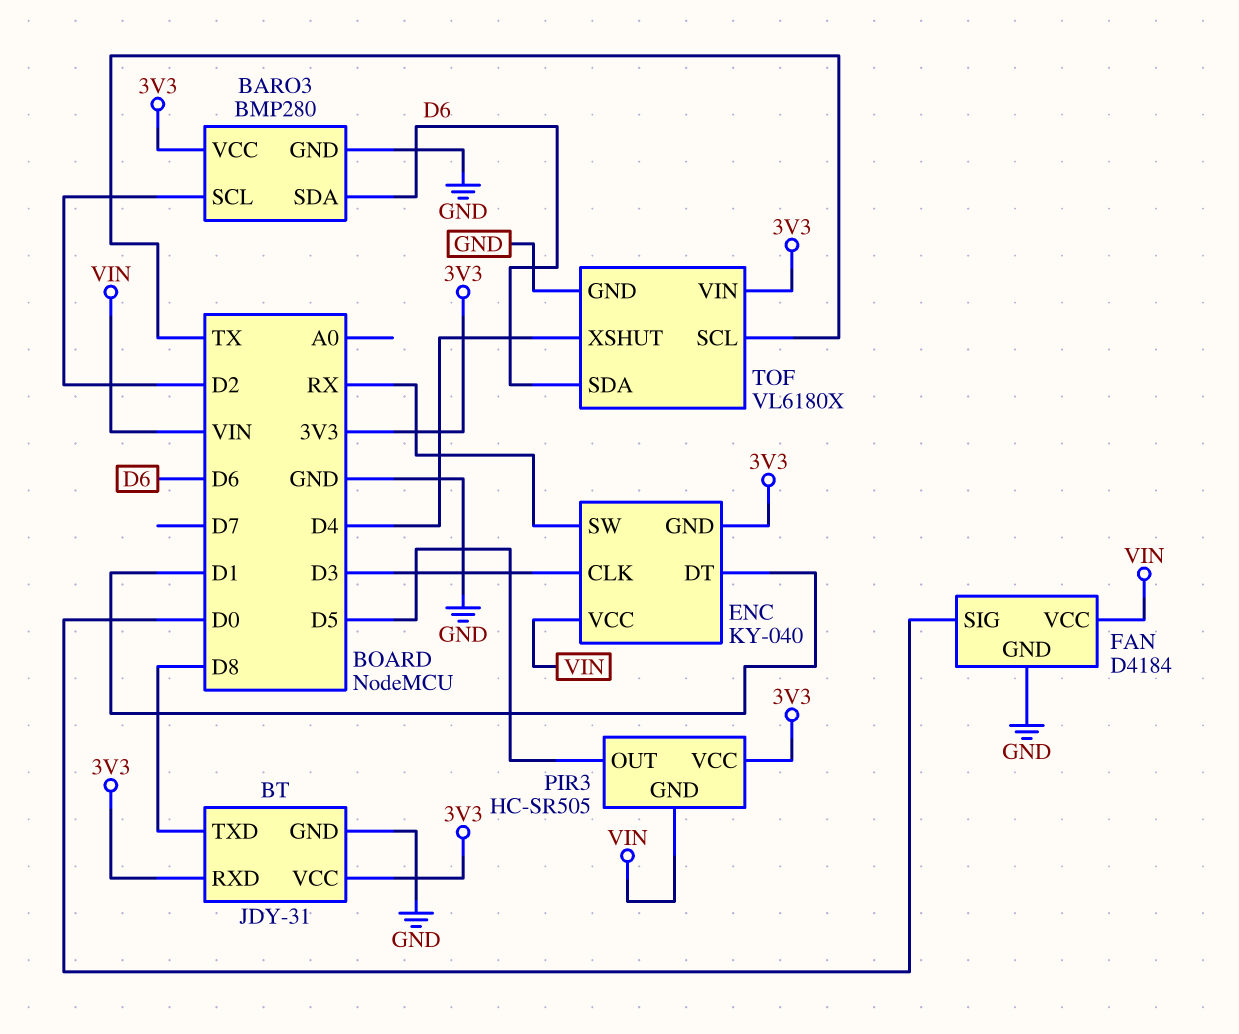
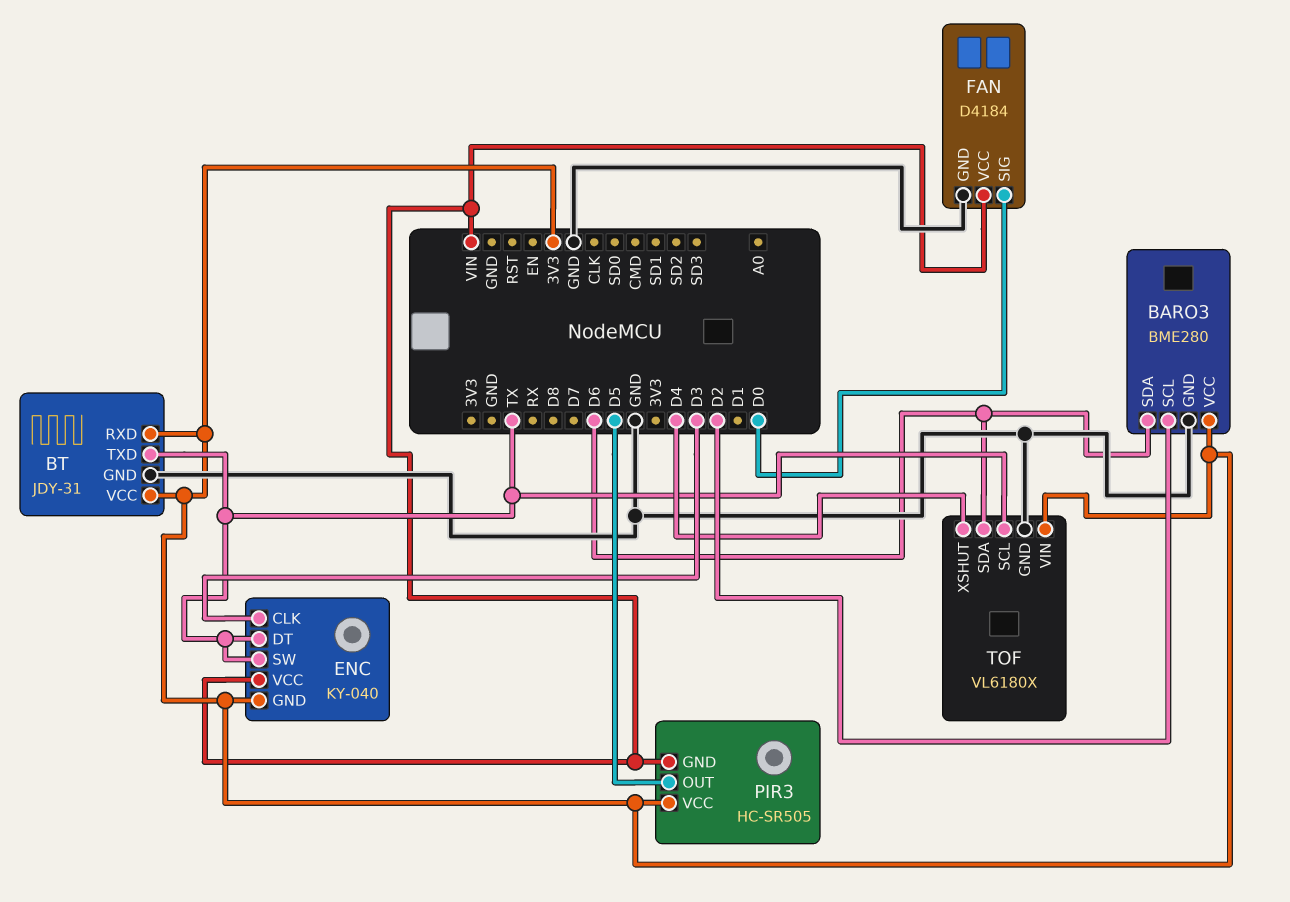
BARO3: BMP280 -> BME280
BT pin TXD: D8 -> TX
ENC pin DT: D1 -> TX
ENC pin SW: RX -> TX

